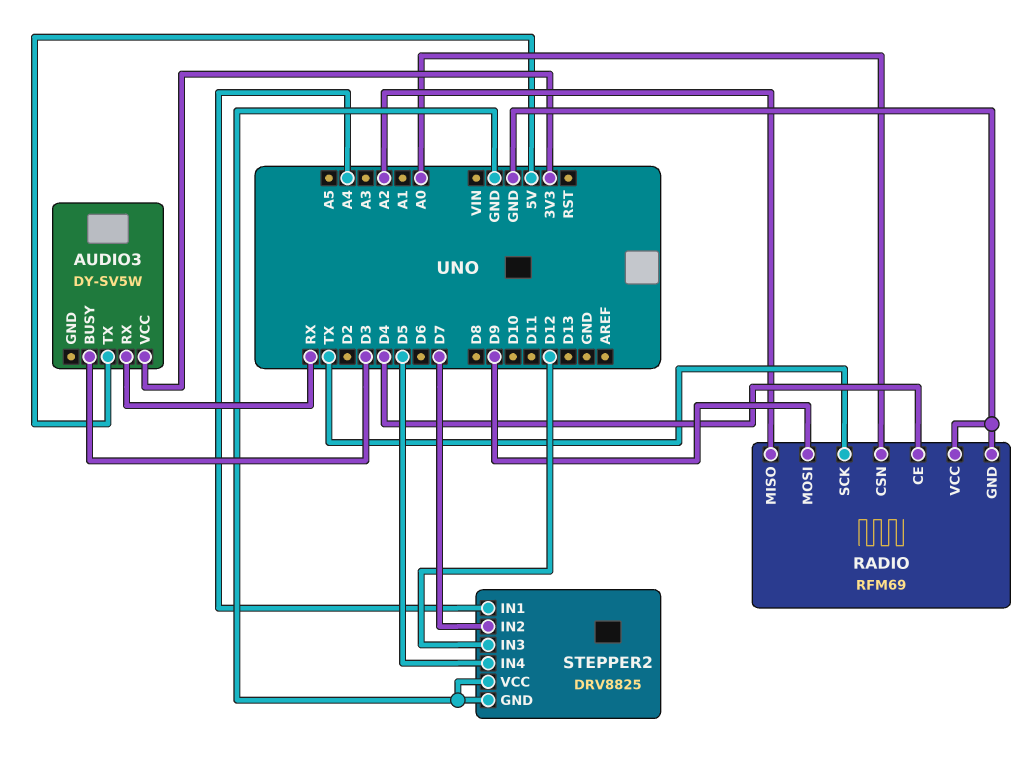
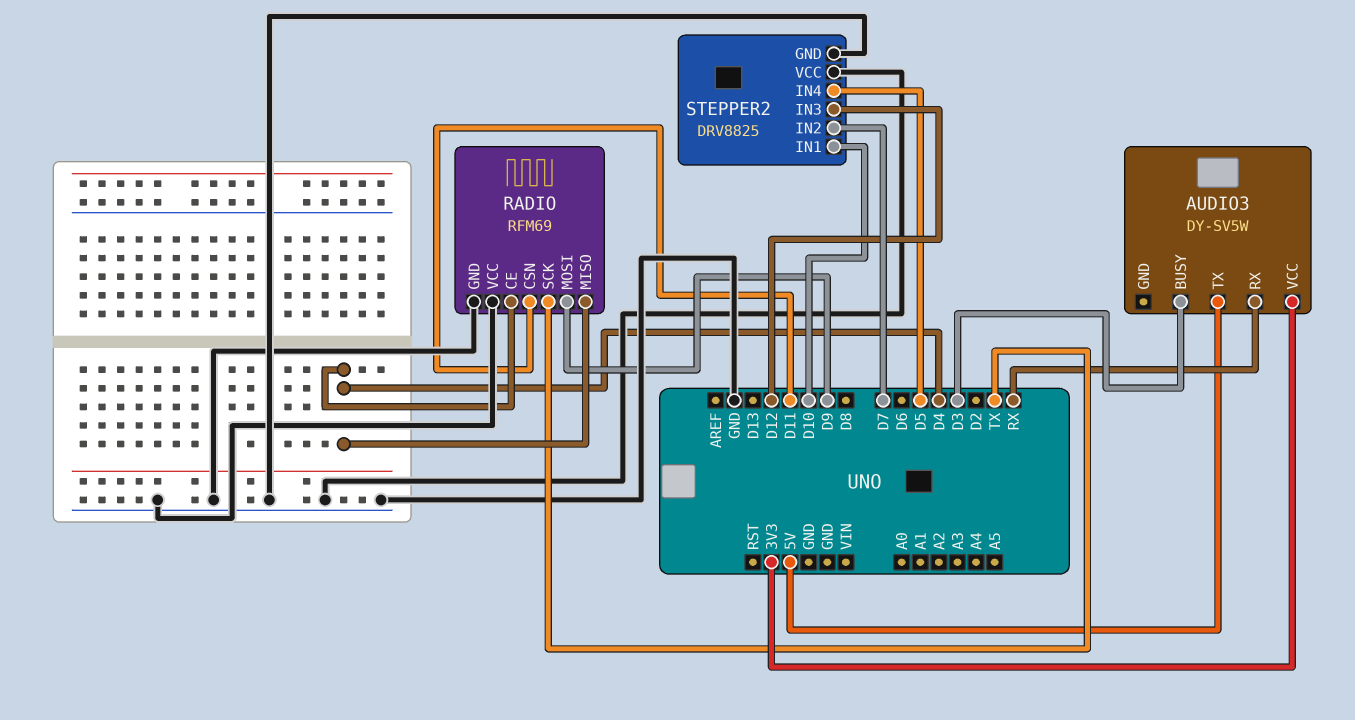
RADIO pin CSN: A0 -> D11
RADIO pin MISO: A2 -> D4
STEPPER2 pin IN1: A4 -> D10

